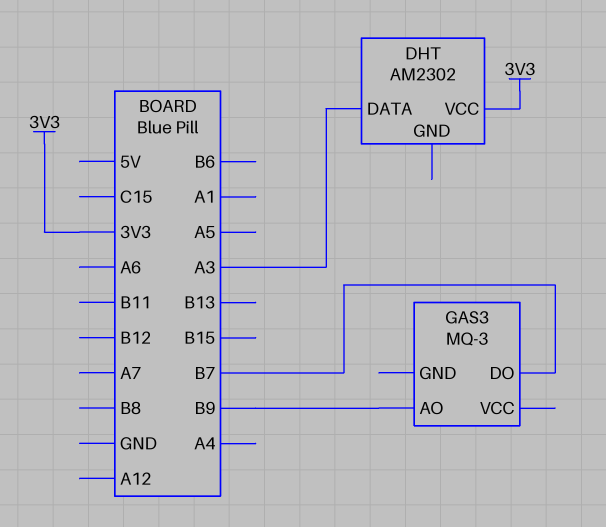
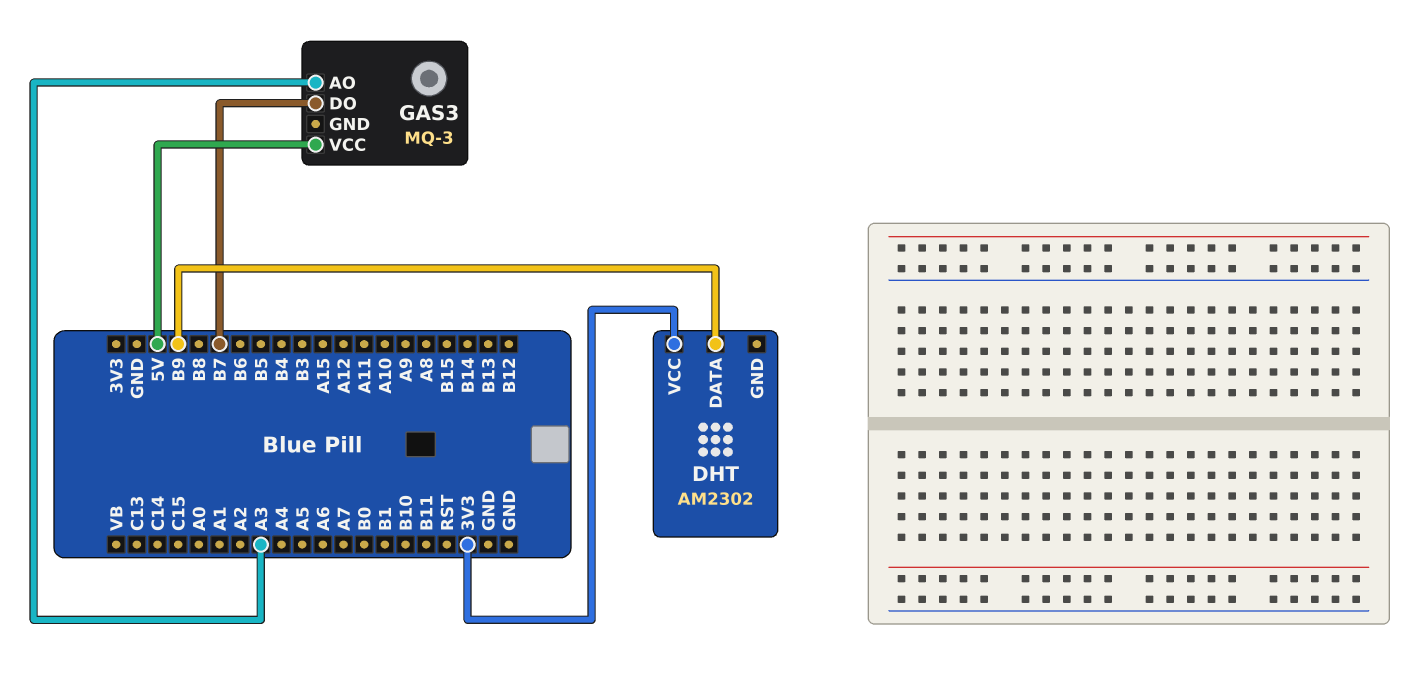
DHT pin DATA: A3 -> B9
GAS3 pin AO: B9 -> A3
GAS3 pin VCC: none -> 5V

